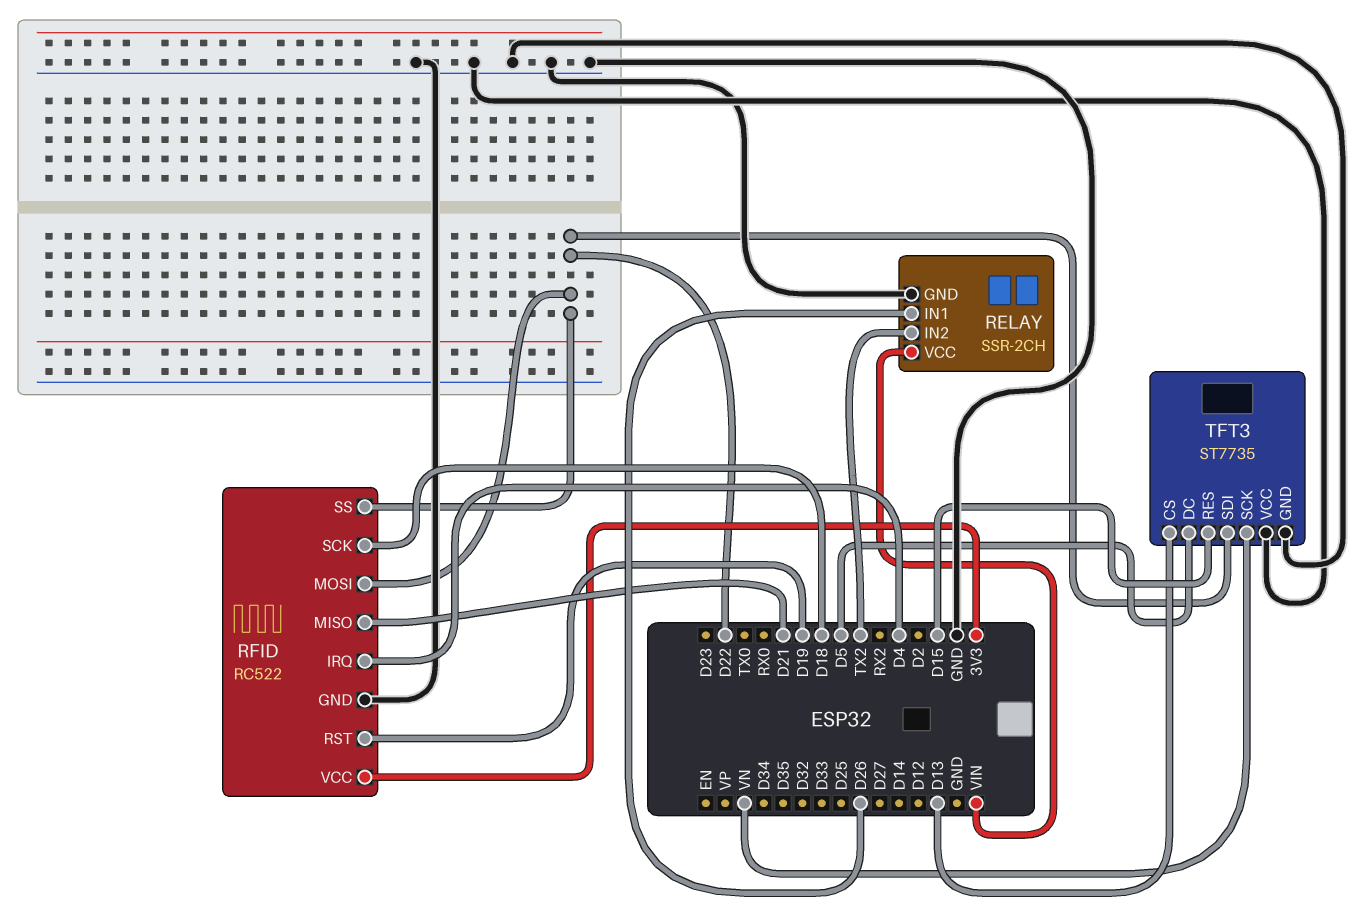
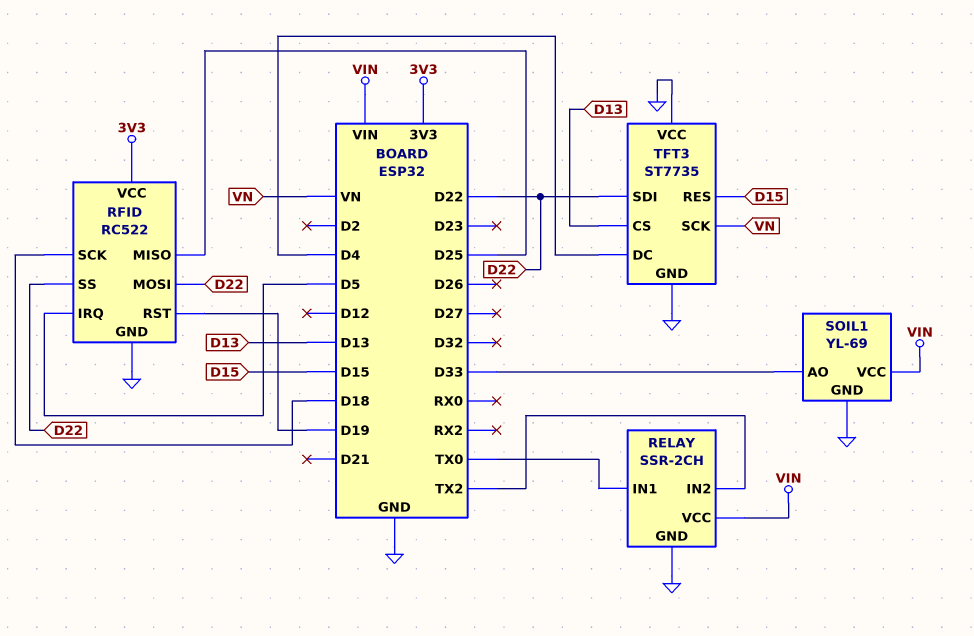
RELAY pin IN1: D26 -> TX0
RFID pin IRQ: D4 -> D5
RFID pin MISO: D21 -> D25
SOIL1: none -> YL-69
SOIL1 pin AO: none -> D33
SOIL1 pin GND: none -> GND
SOIL1 pin VCC: none -> VIN
TFT3 pin DC: D5 -> D4

